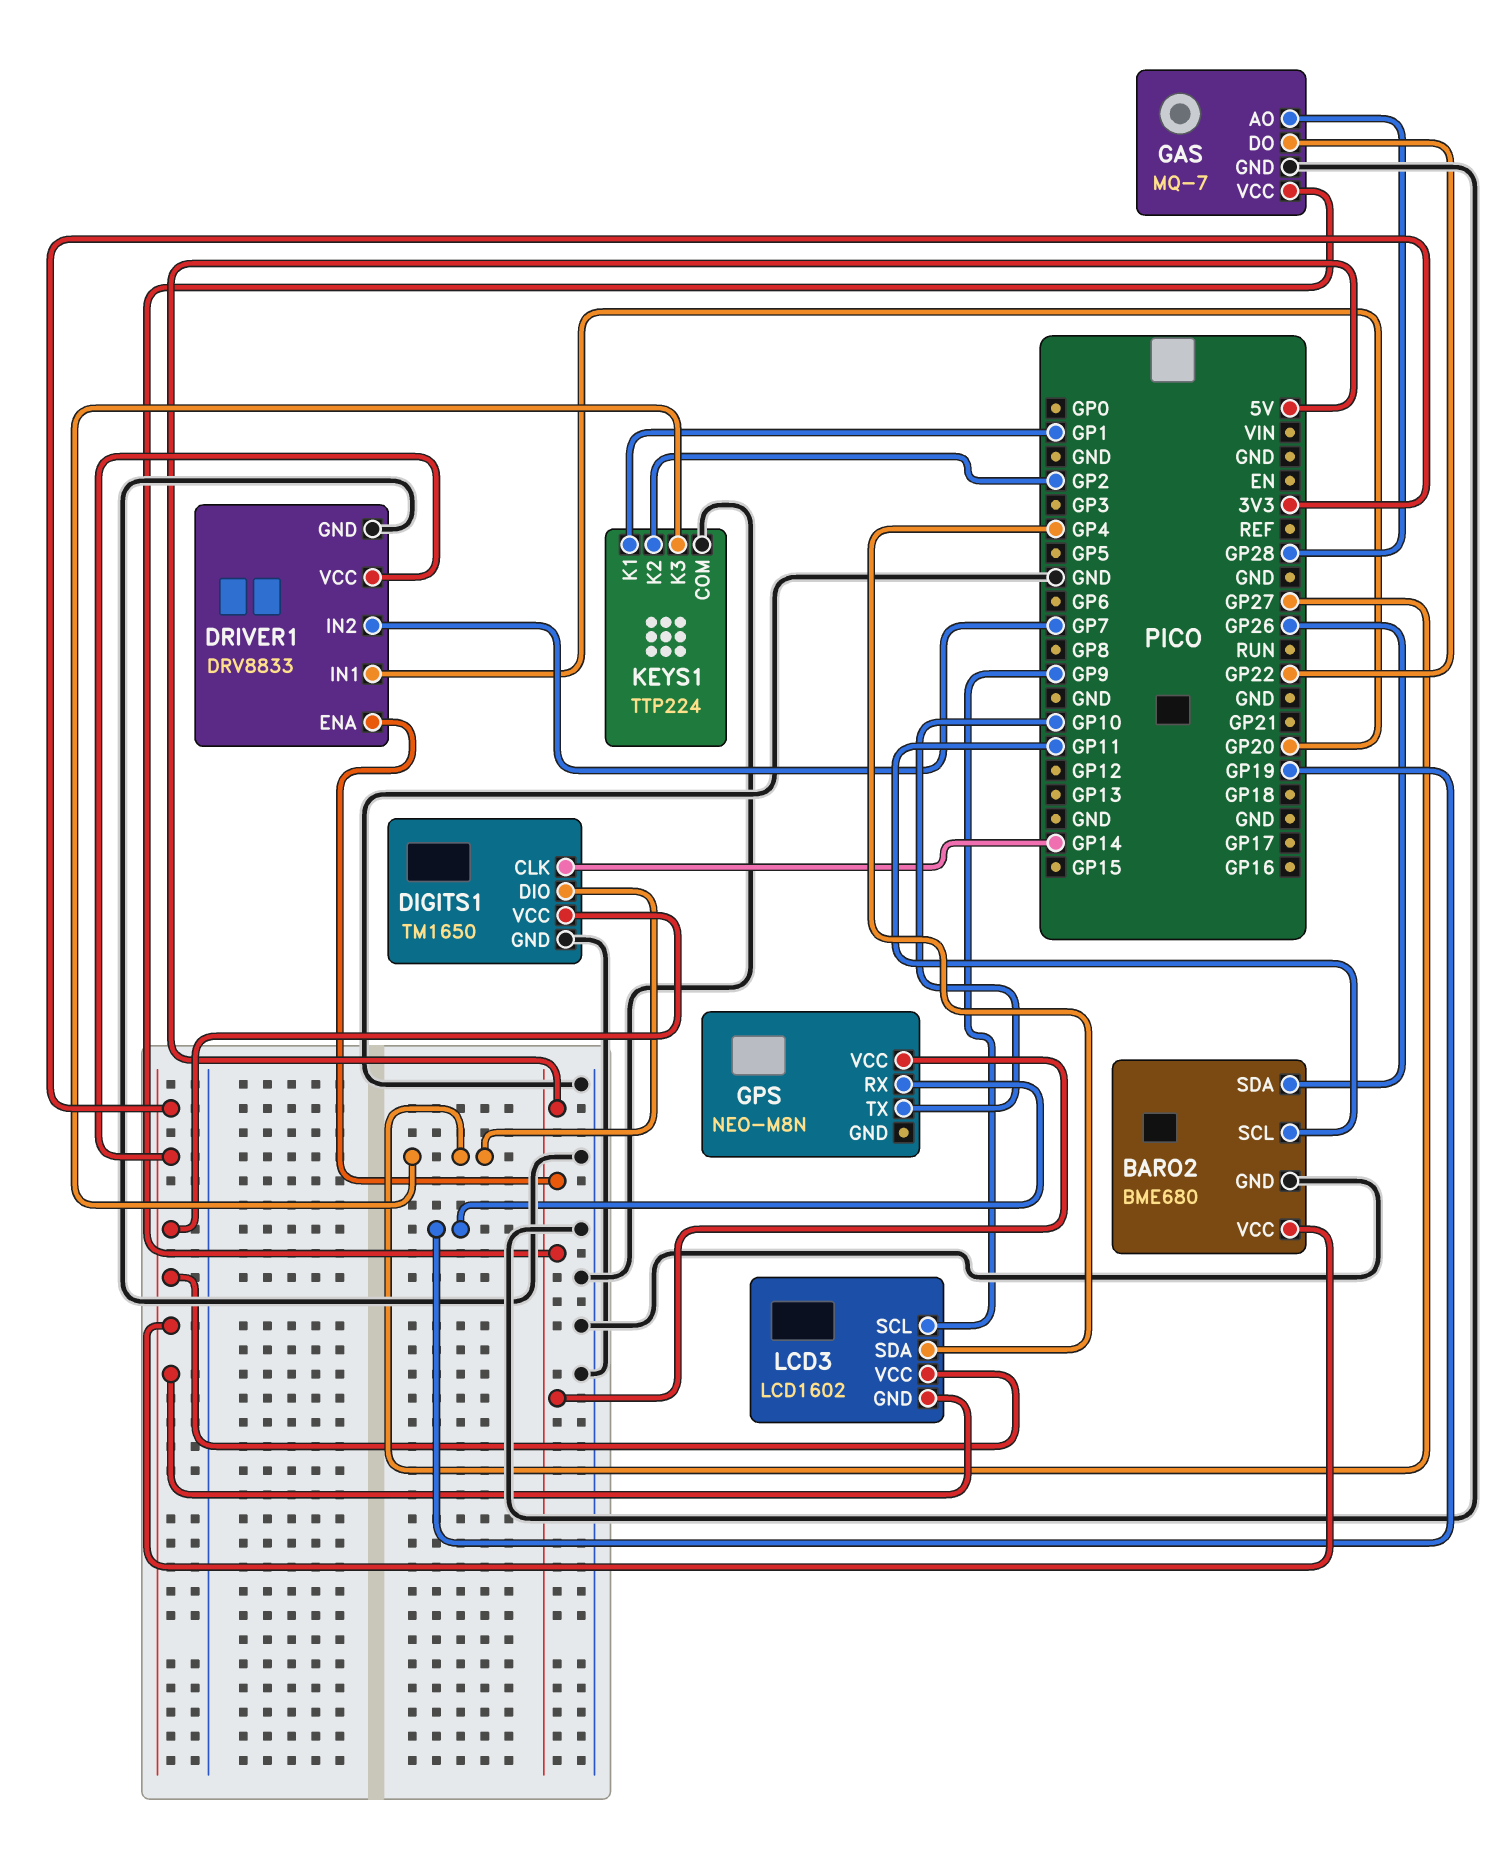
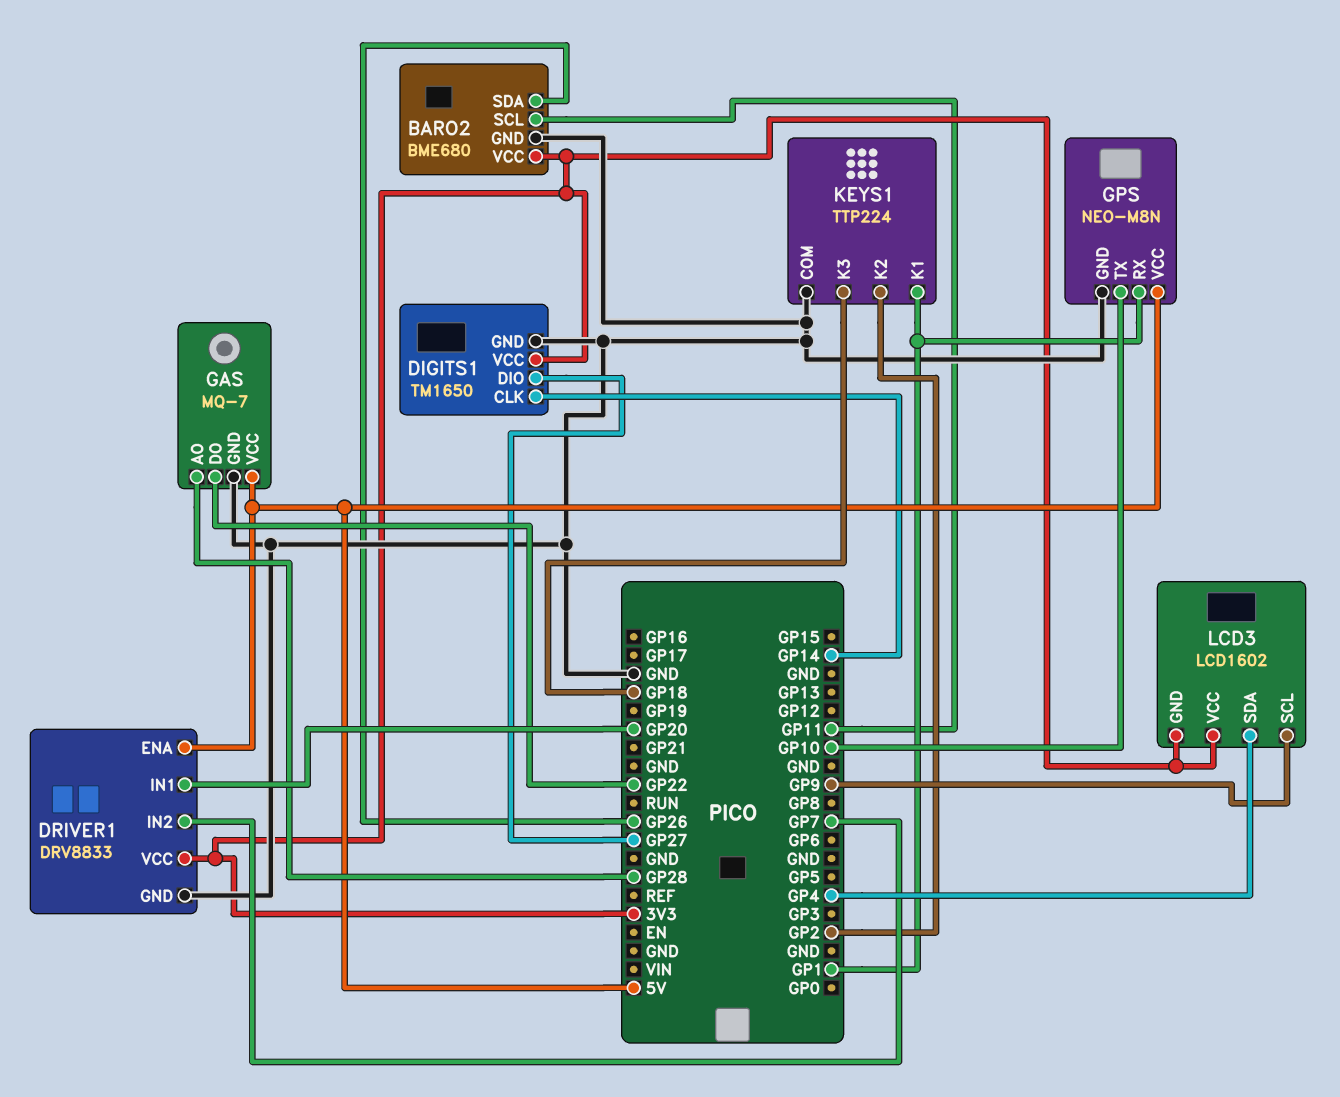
GPS pin GND: none -> GND
GPS pin RX: GP19 -> GP1
KEYS1 pin K3: GP27 -> GP18

